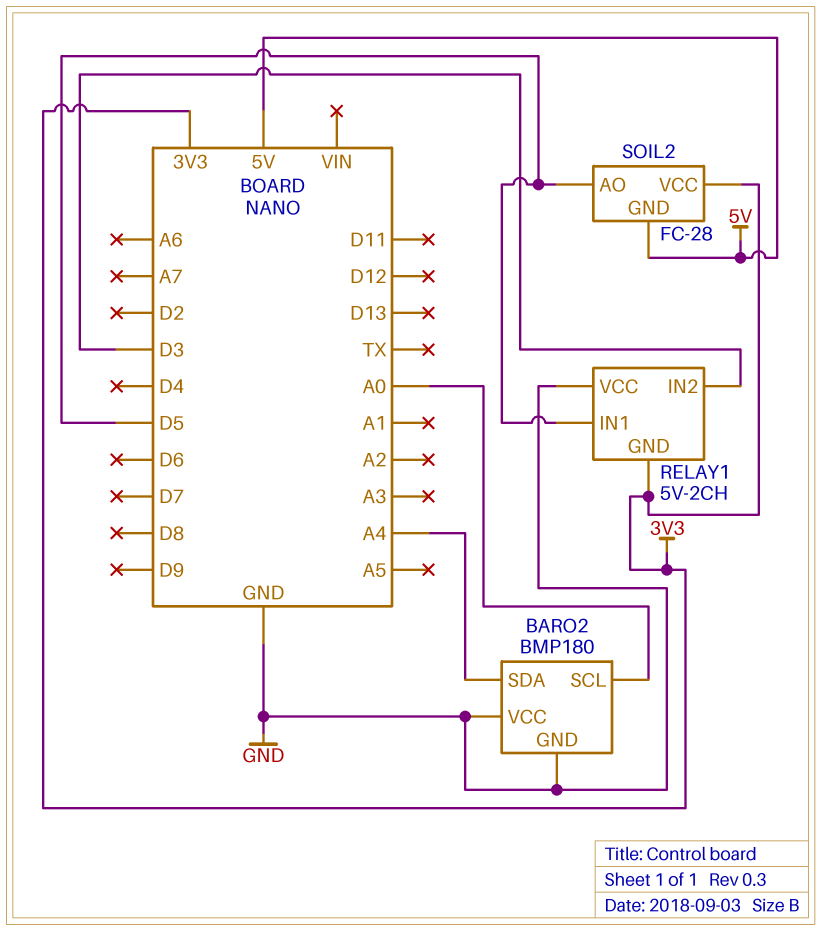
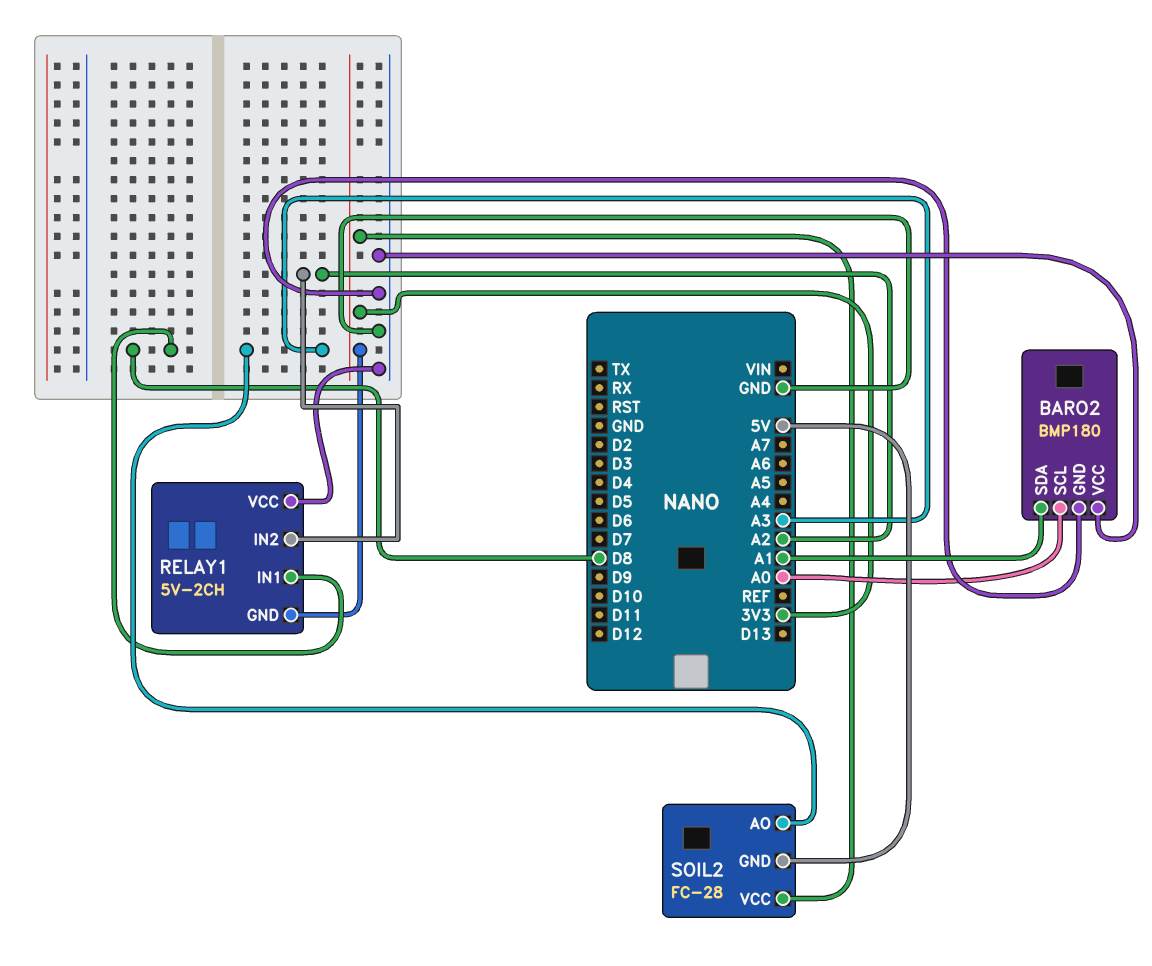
BARO2 pin SDA: A4 -> A1
RELAY1 pin IN1: D5 -> D8
RELAY1 pin IN2: D3 -> A2
SOIL2 pin AO: D5 -> A3

